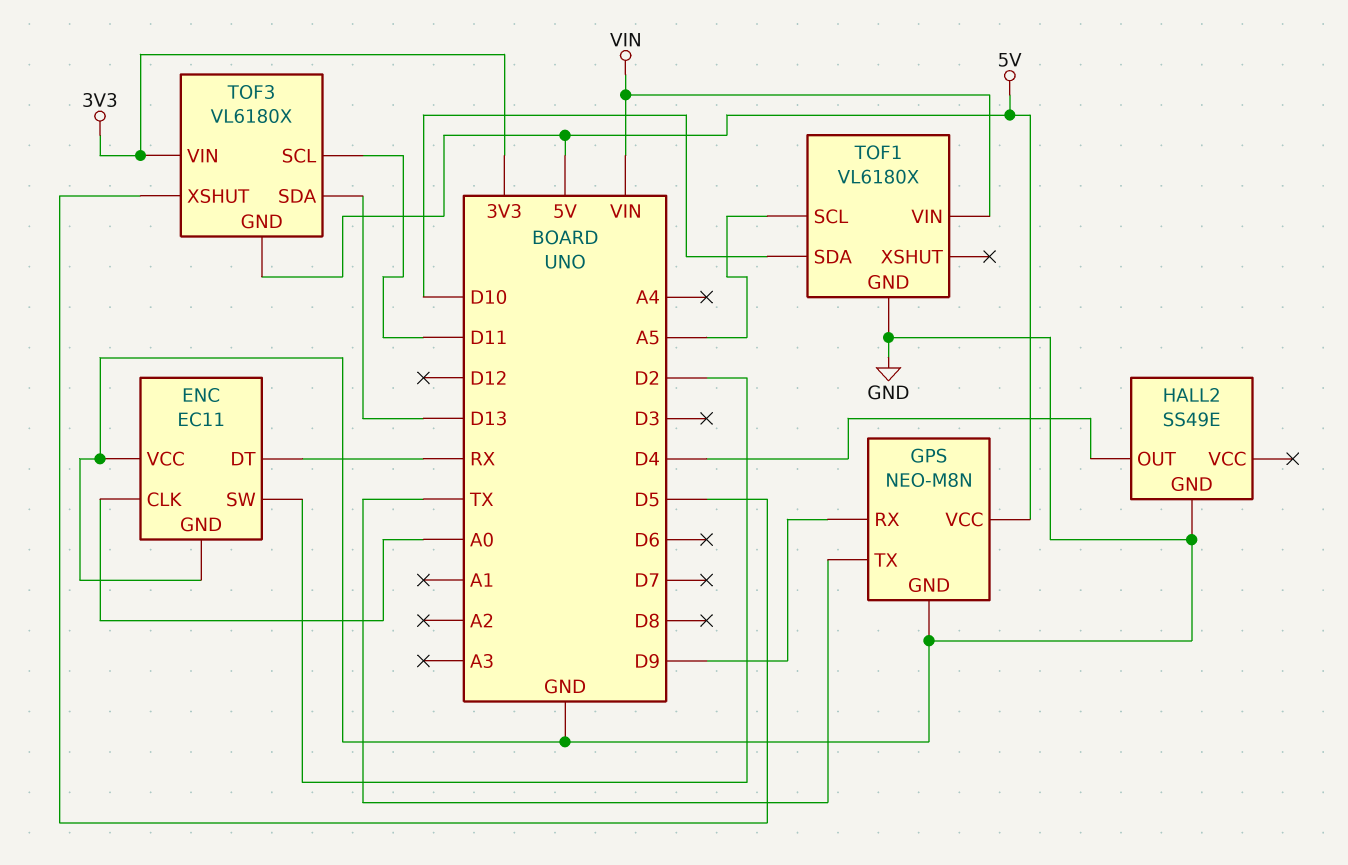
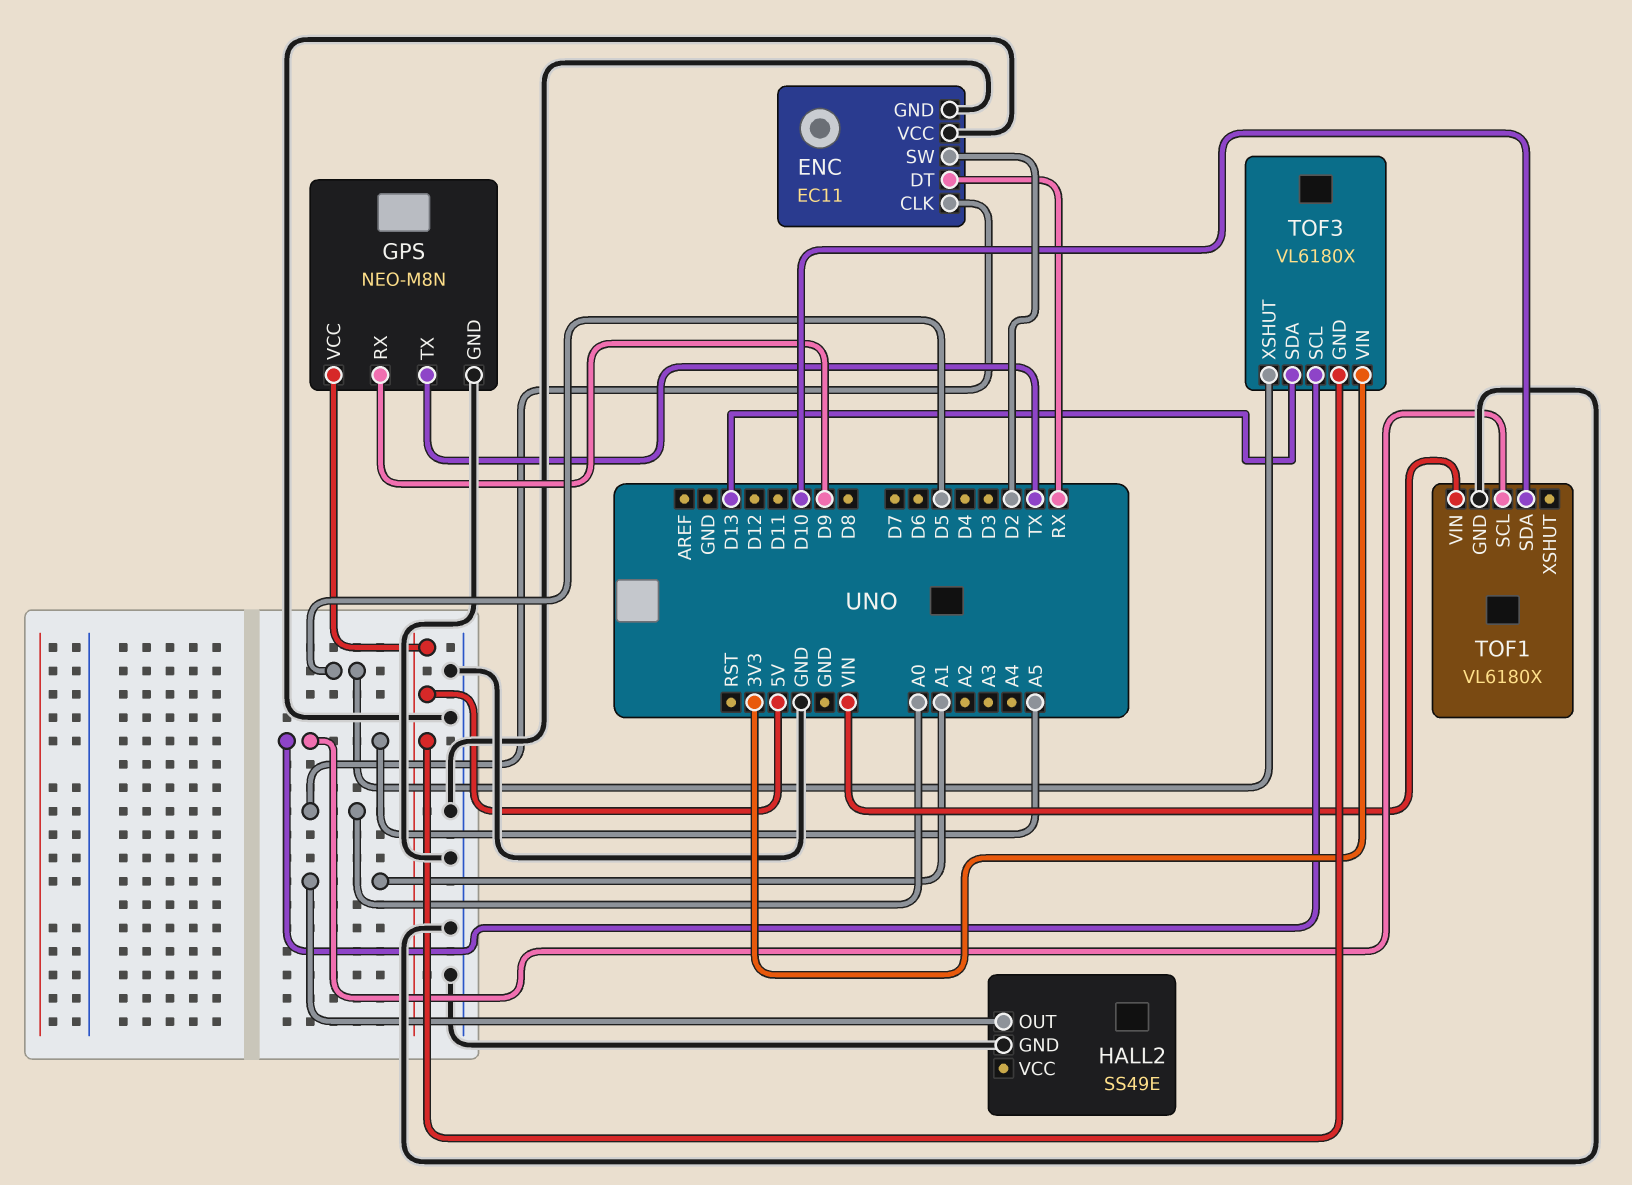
HALL2 pin OUT: D4 -> A1
TOF3 pin SCL: D11 -> A5

